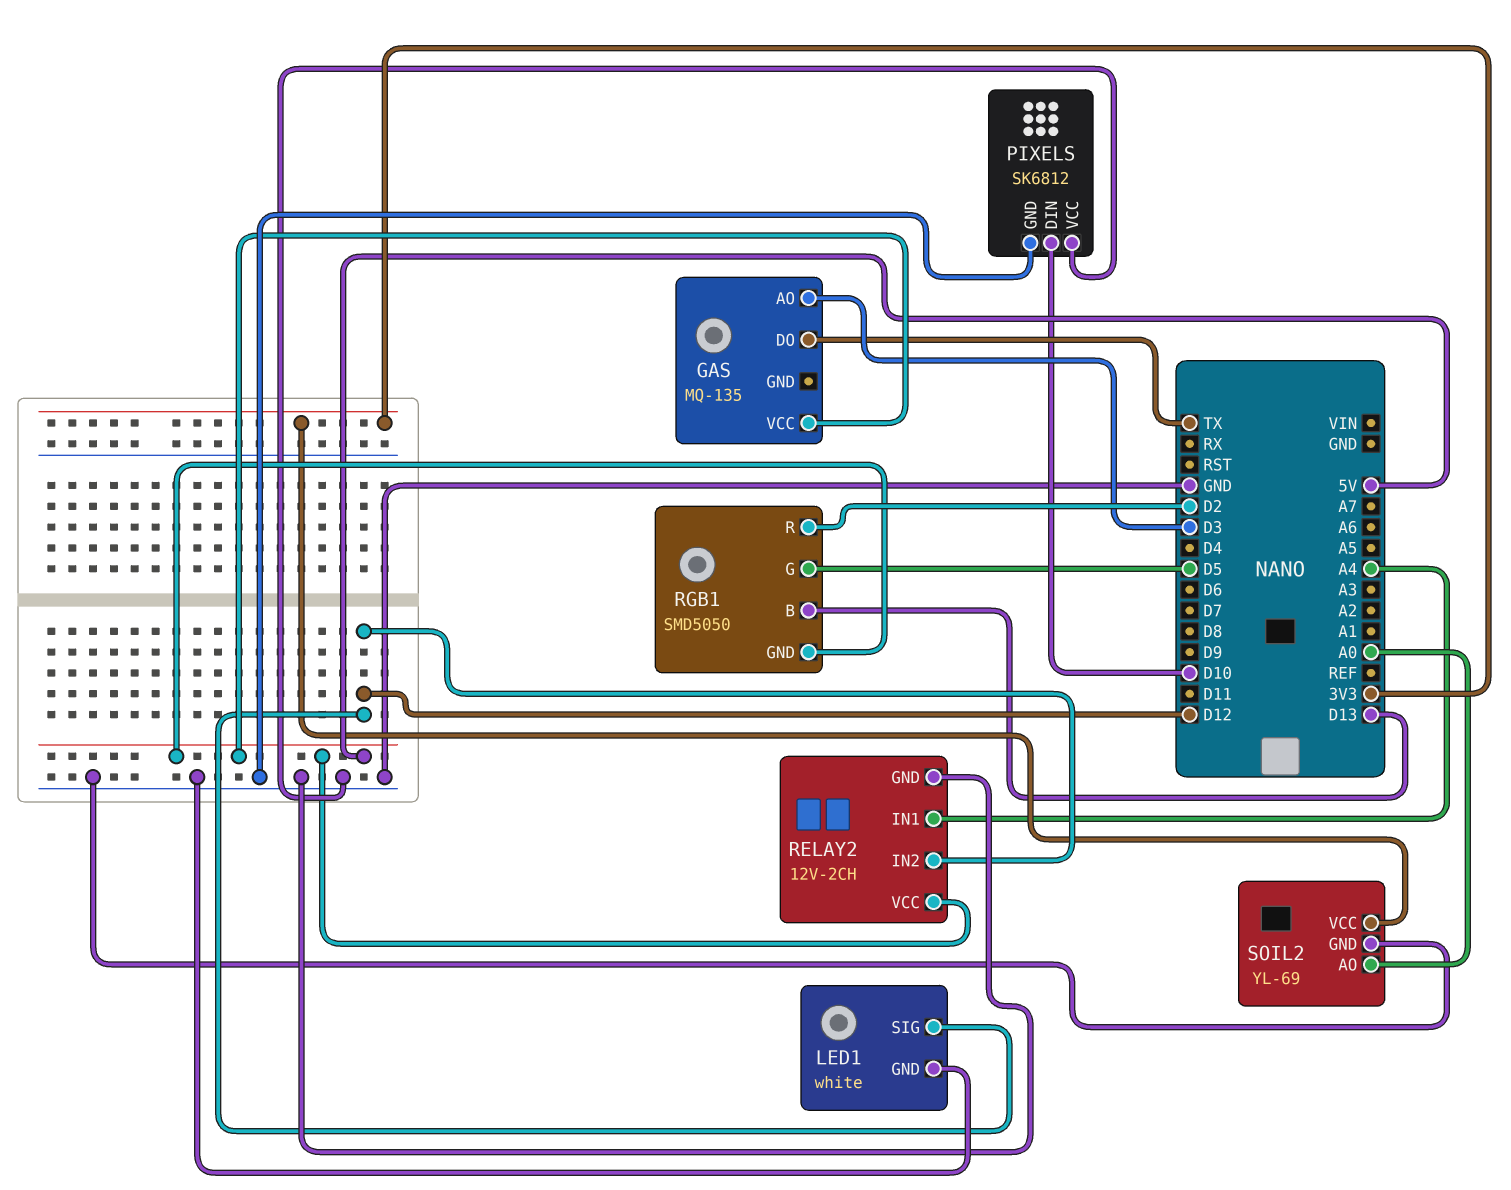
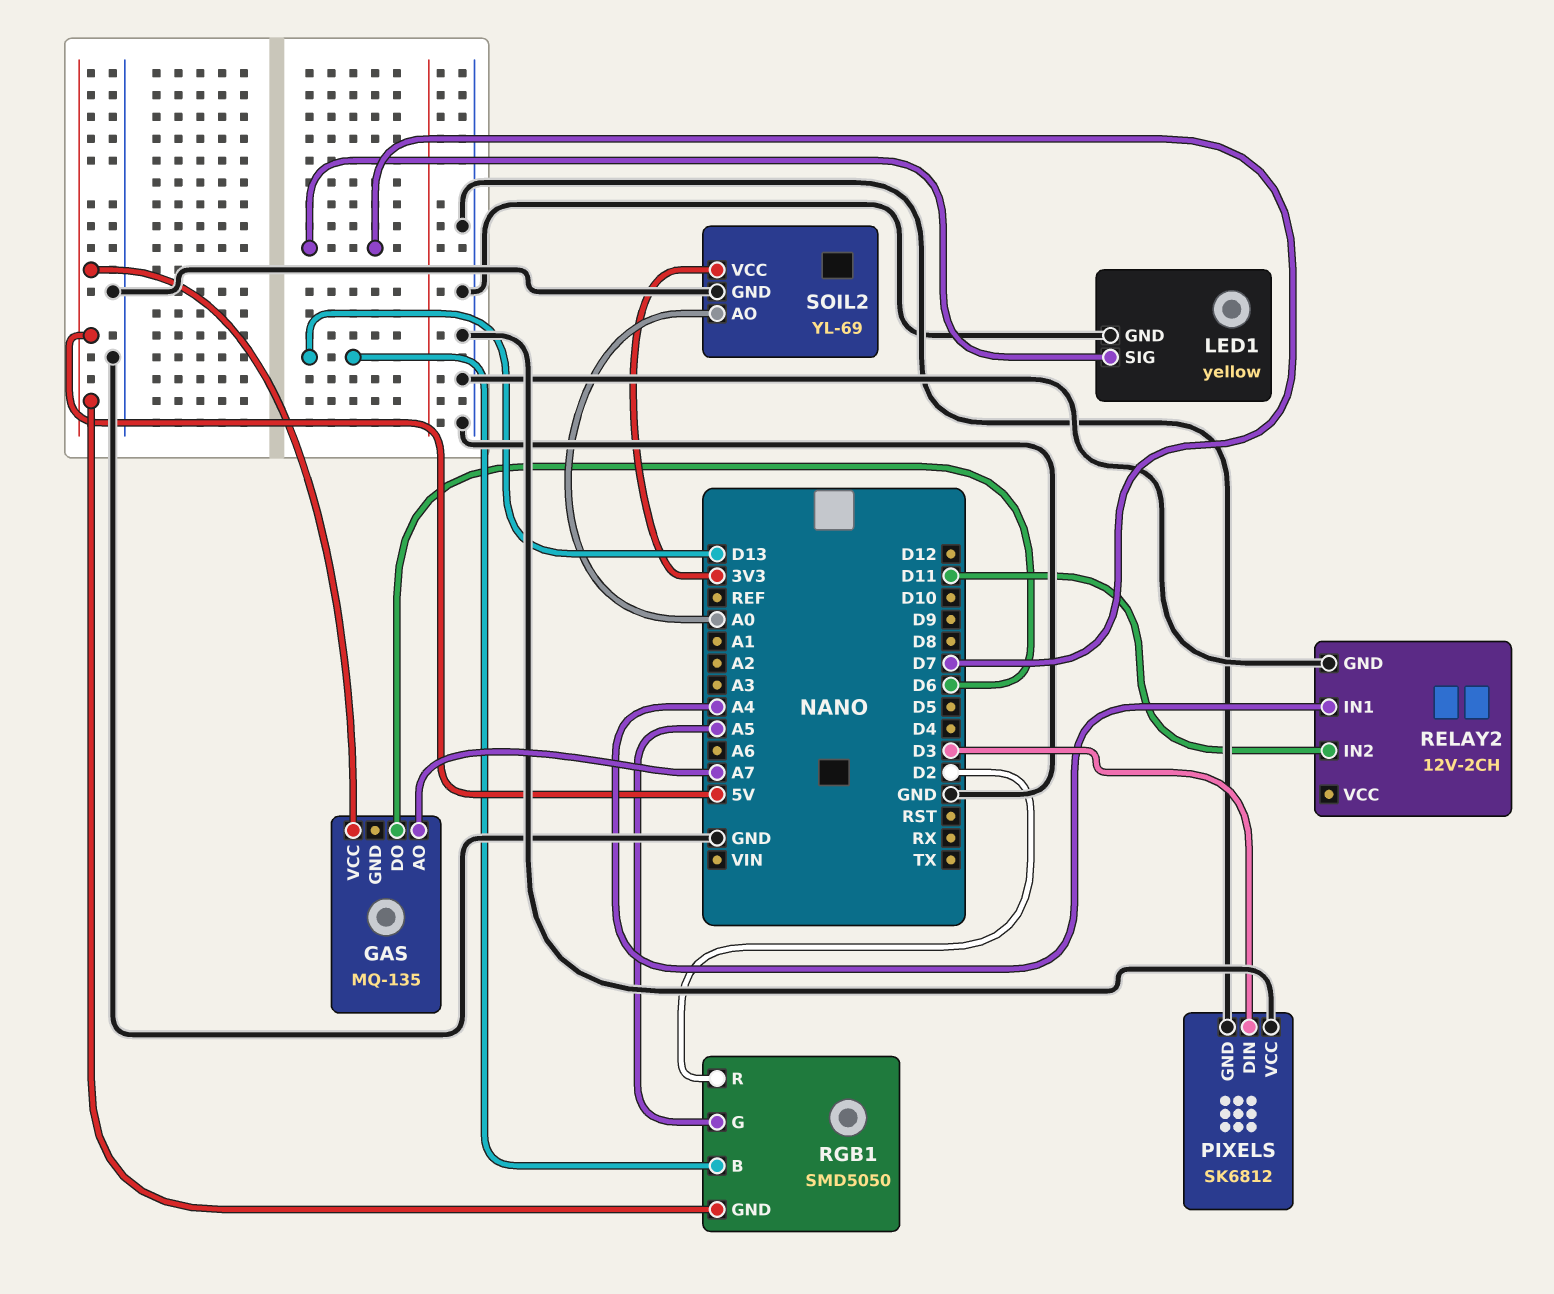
GAS pin AO: D3 -> A7
GAS pin DO: TX -> D6
LED1: white -> yellow
LED1 pin SIG: D12 -> D7
PIXELS pin DIN: D10 -> D3
RELAY2 pin IN2: D12 -> D11
RELAY2 pin VCC: 5V -> none
RGB1 pin G: D5 -> A5

